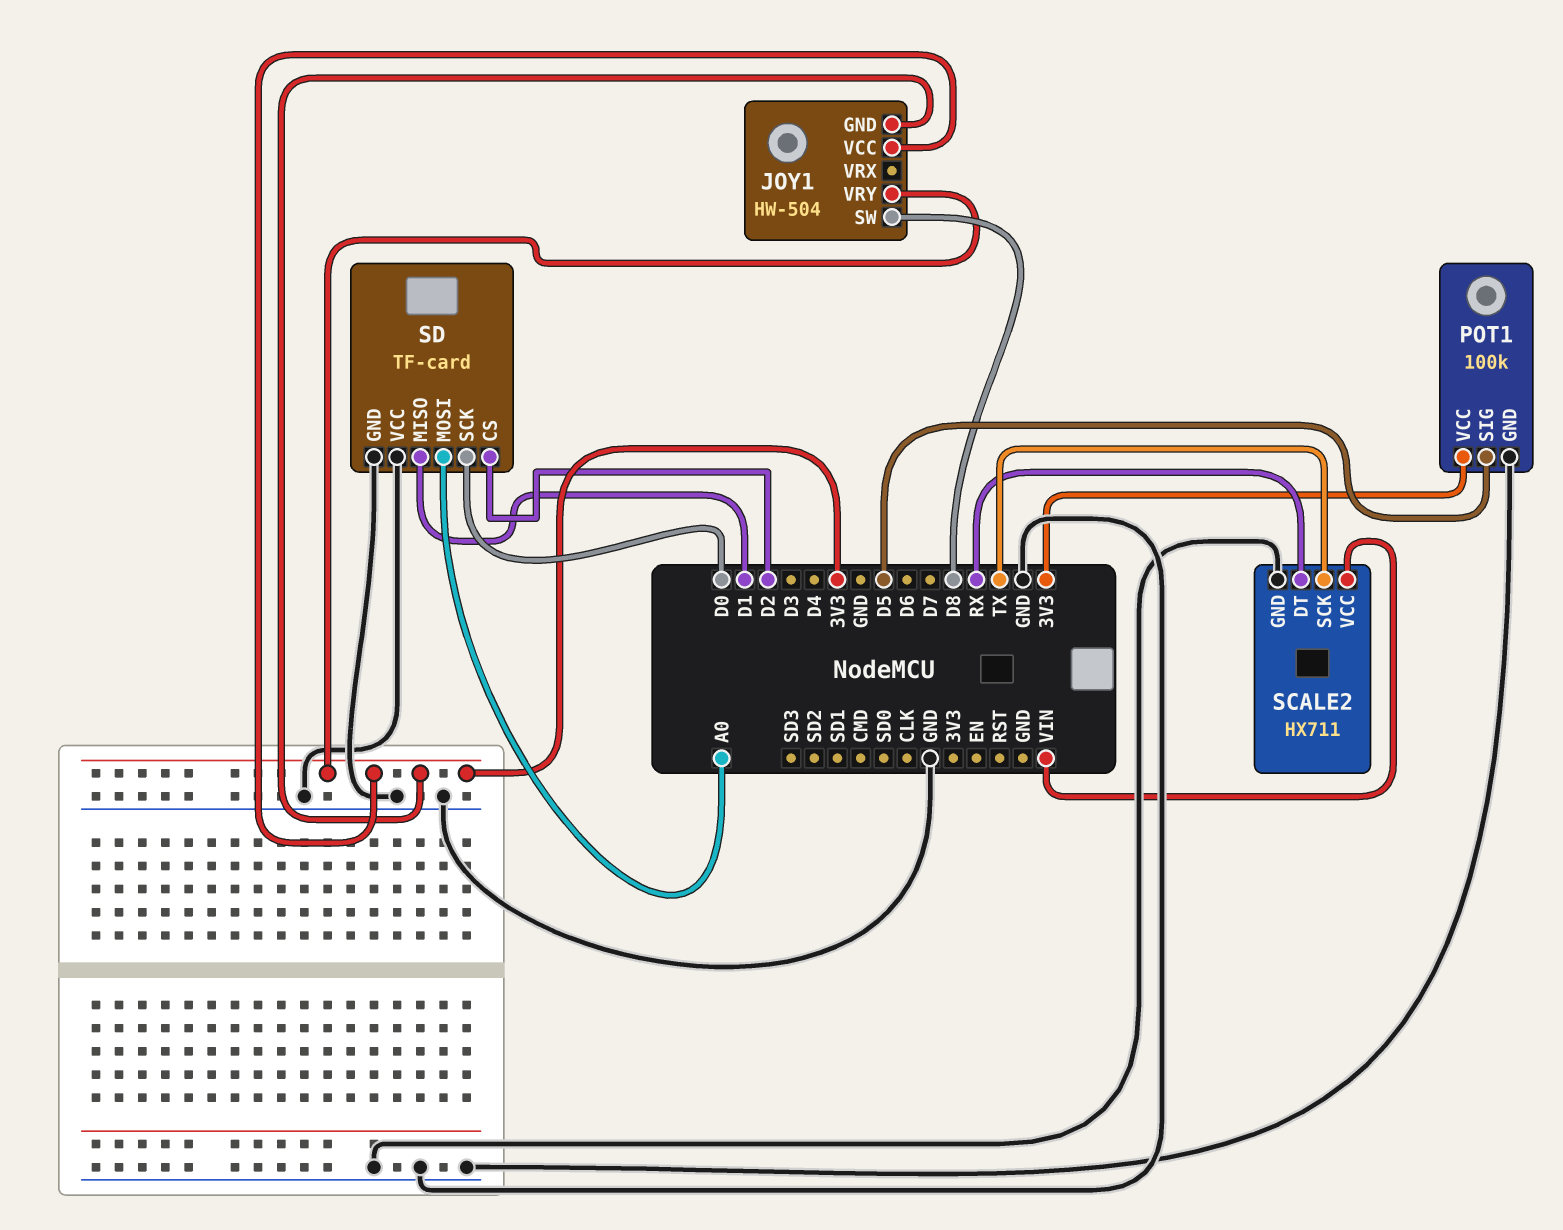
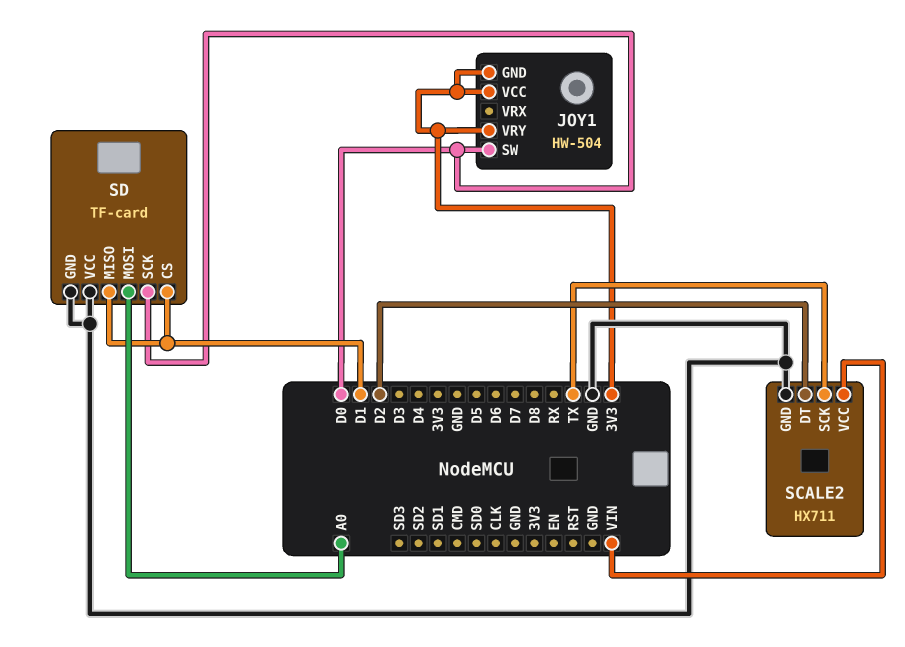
JOY1 pin SW: D8 -> D0
POT1: 100k -> none
POT1 pin GND: GND -> none
POT1 pin SIG: D5 -> none
POT1 pin VCC: 3V3 -> none
SCALE2 pin DT: RX -> D2
SD pin CS: D2 -> D1

